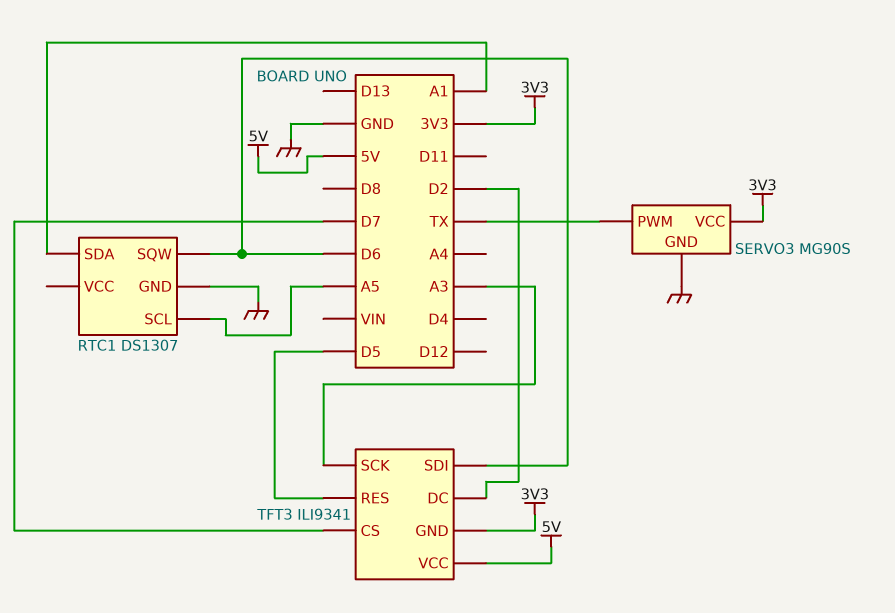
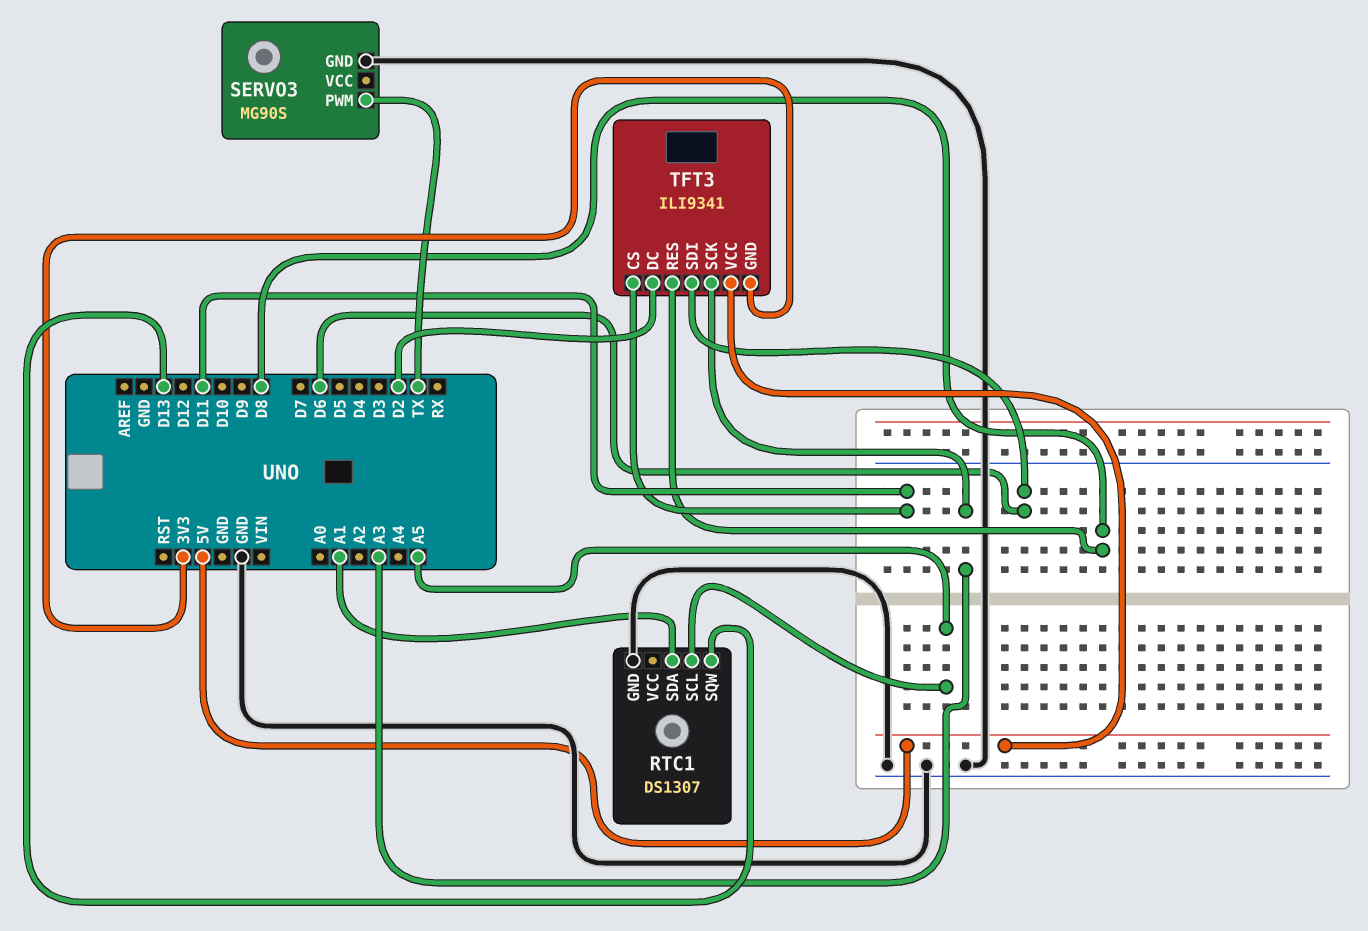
RTC1 pin SQW: D6 -> D13
SERVO3 pin VCC: 3V3 -> none
TFT3 pin CS: D7 -> D11
TFT3 pin RES: D5 -> D8

